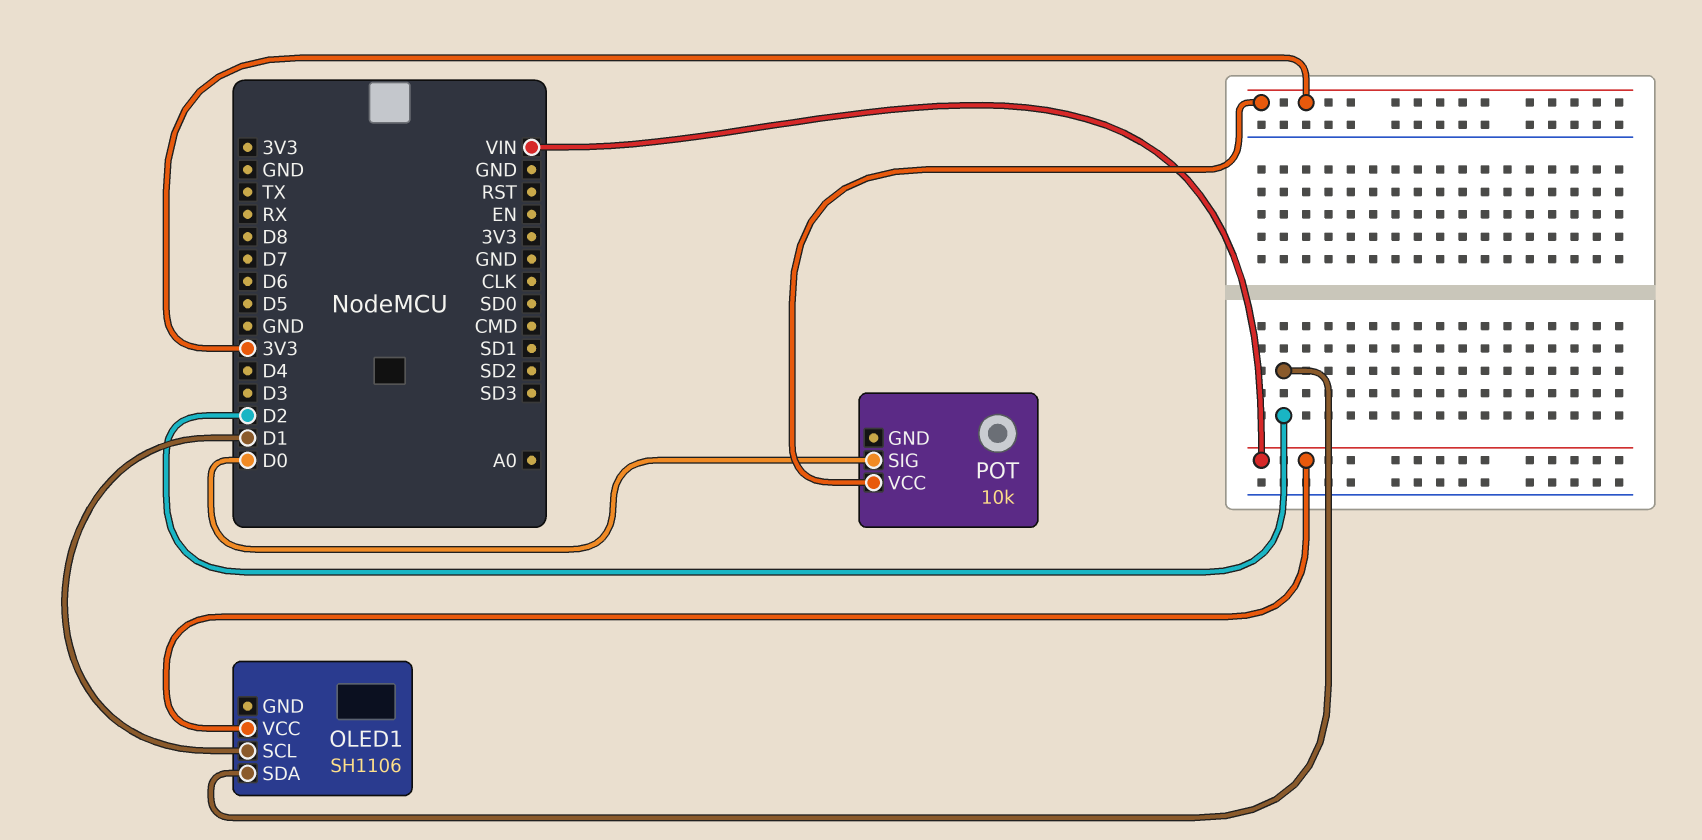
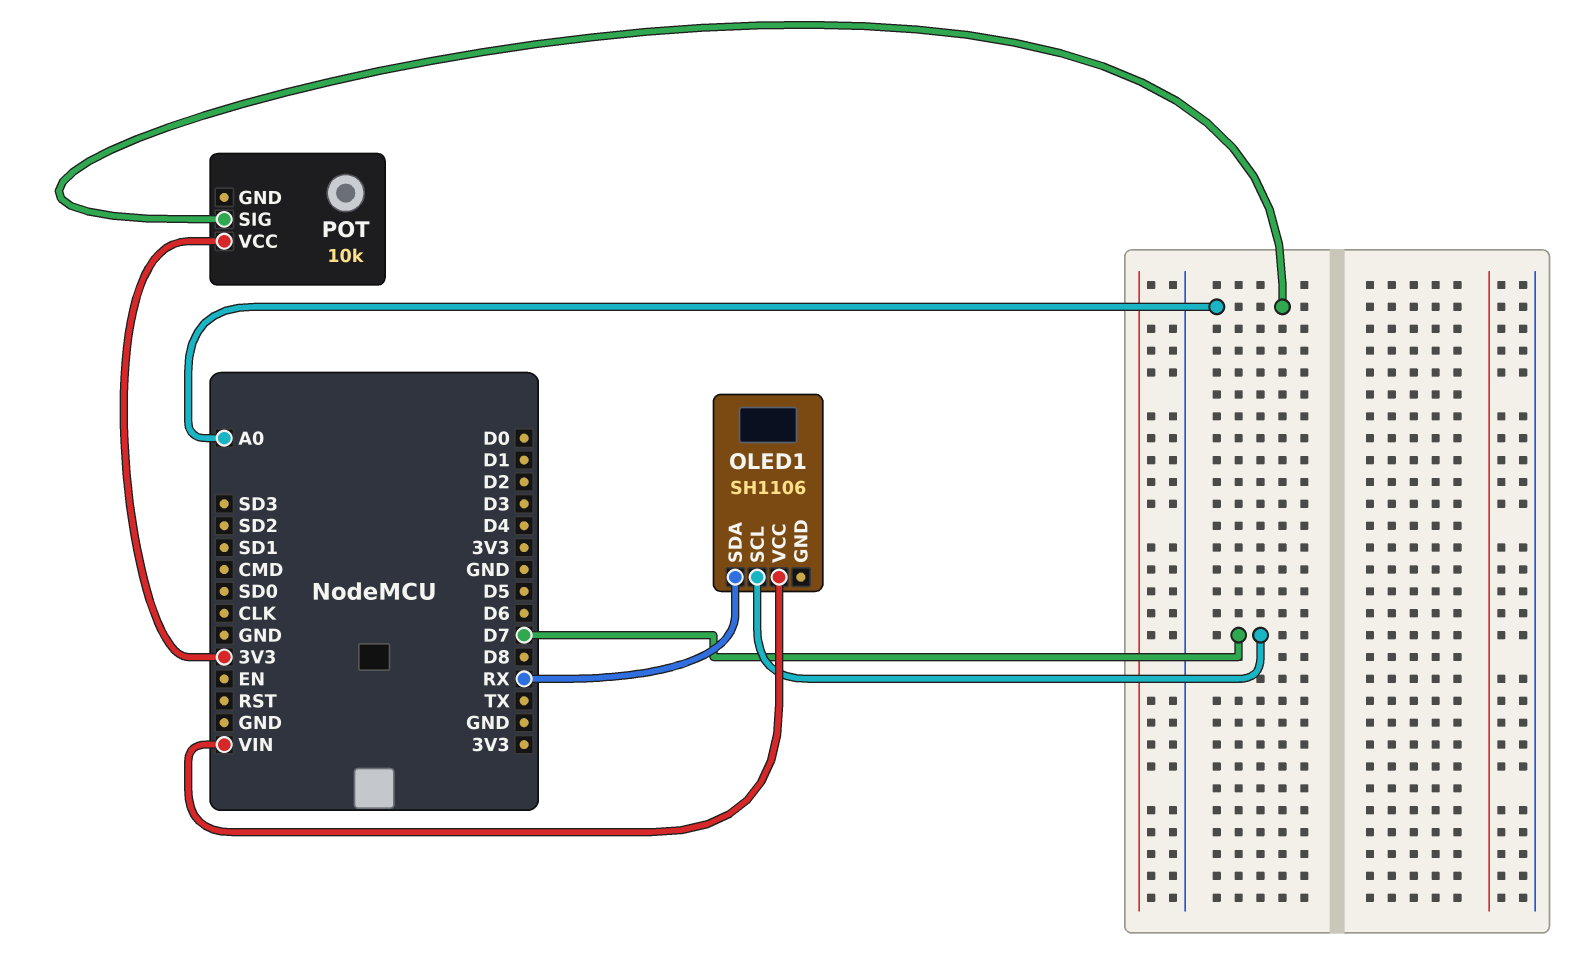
OLED1 pin SCL: D1 -> D7
OLED1 pin SDA: D2 -> RX
POT pin SIG: D0 -> A0

